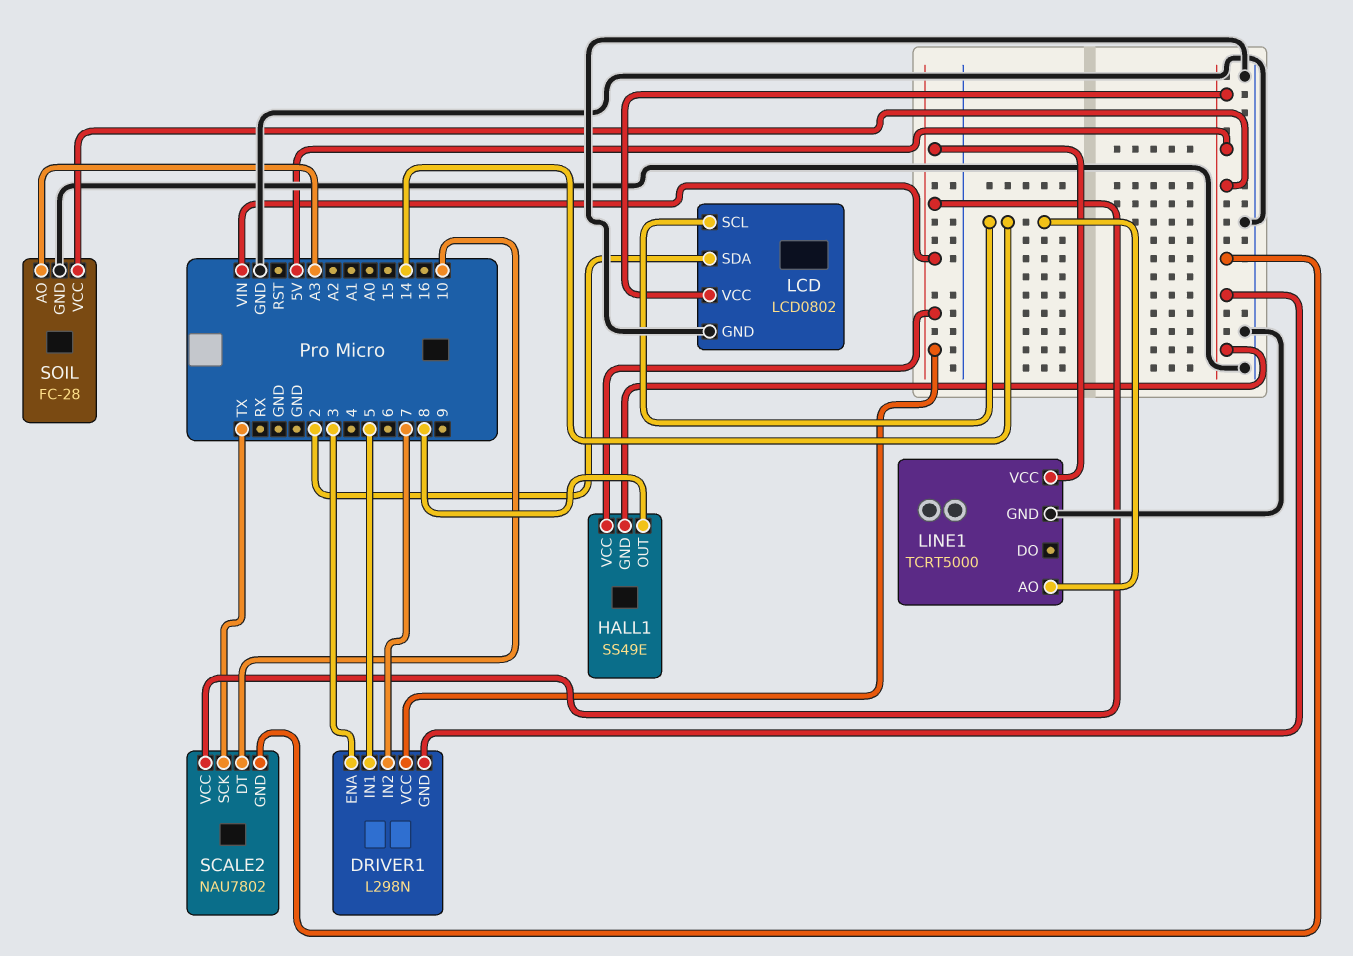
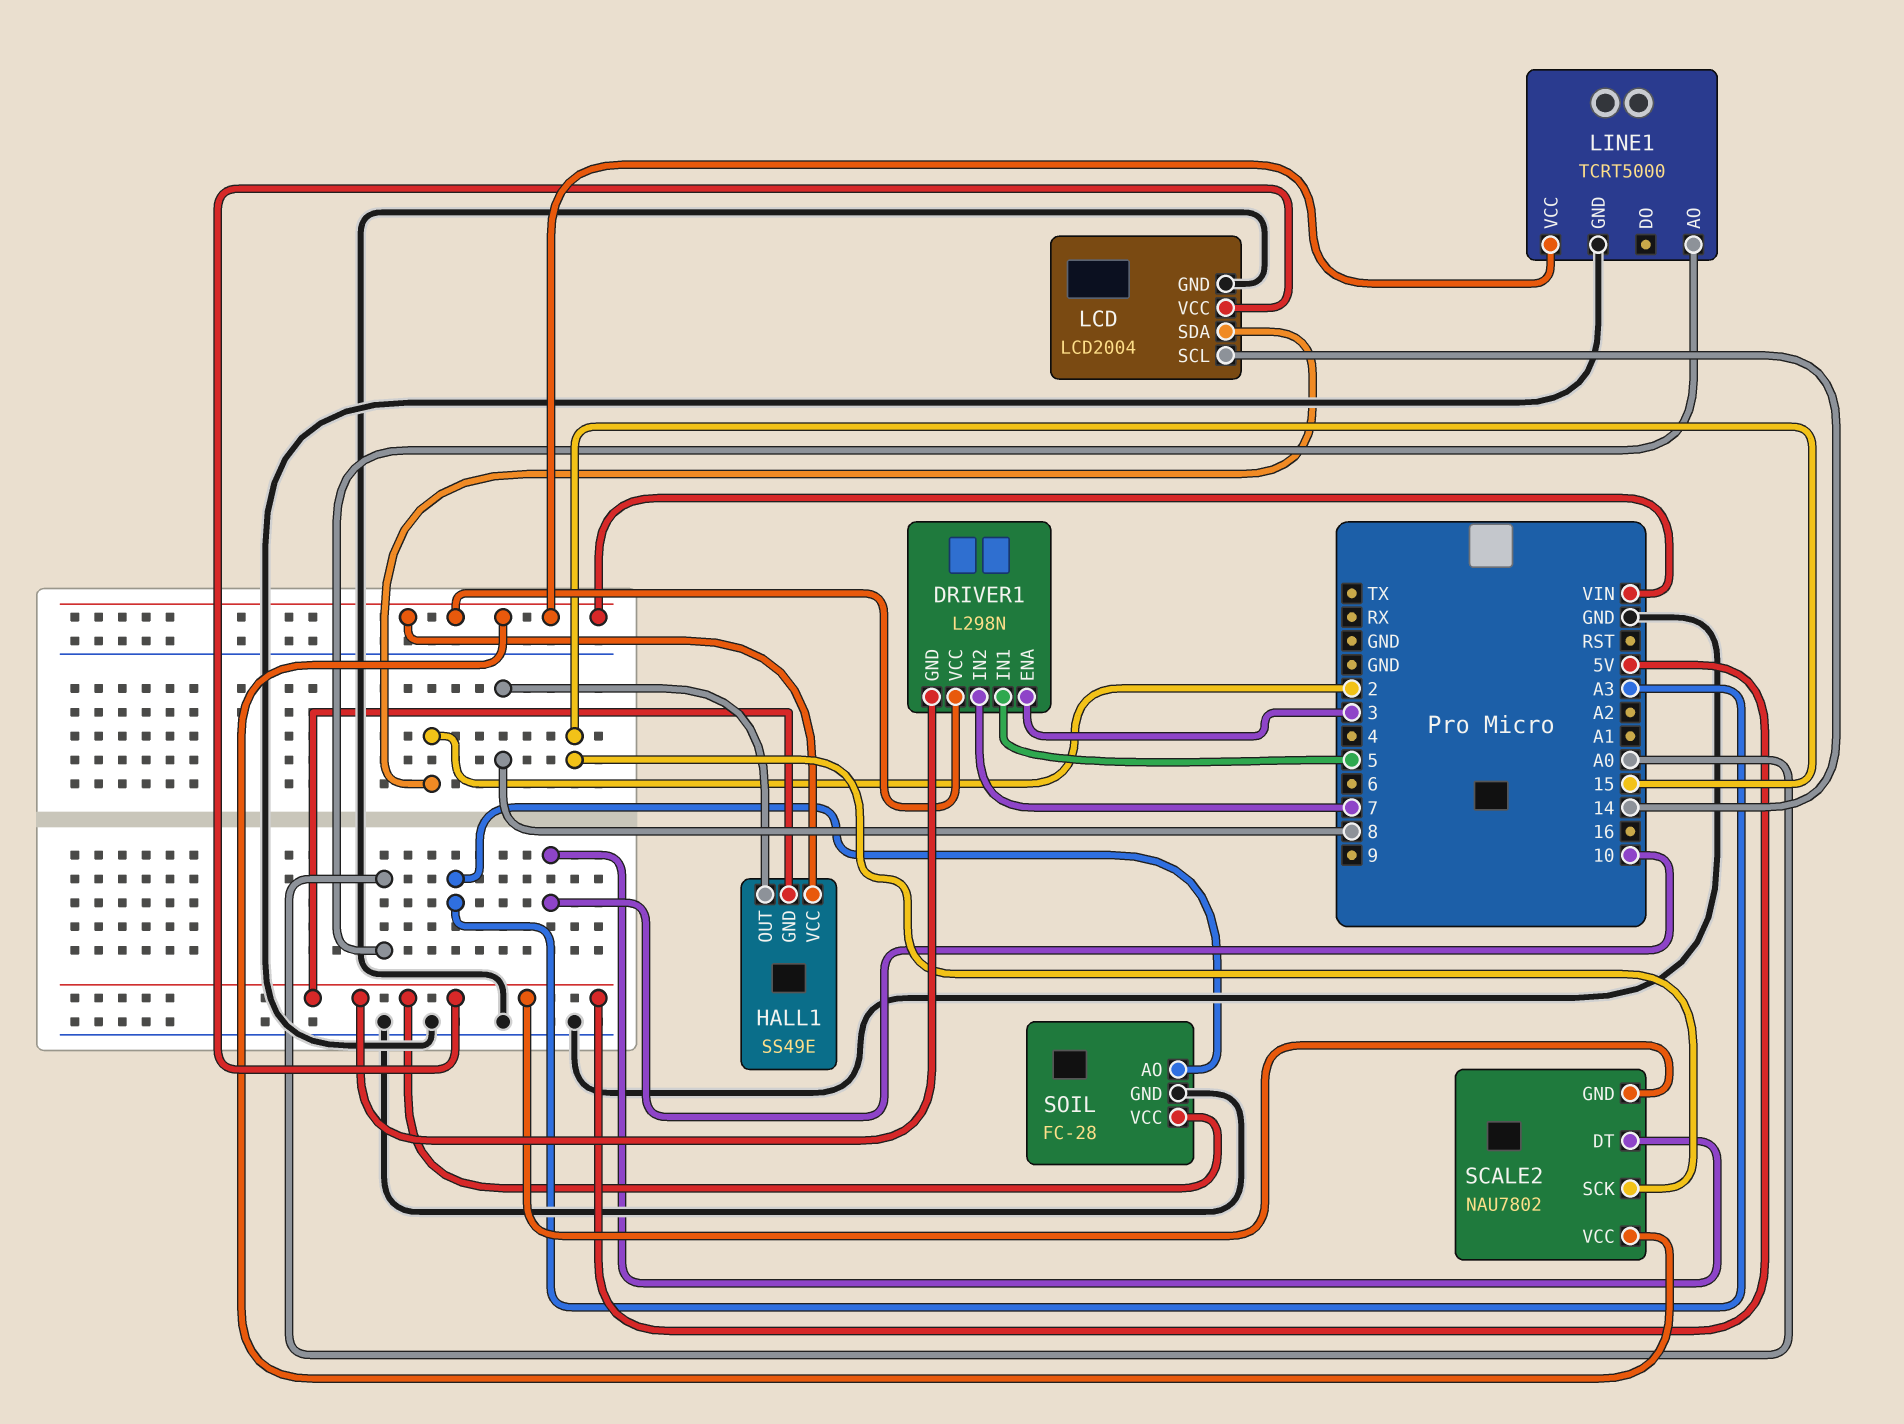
LCD: LCD0802 -> LCD2004
LINE1 pin AO: 14 -> A0
SCALE2 pin SCK: TX -> 15

